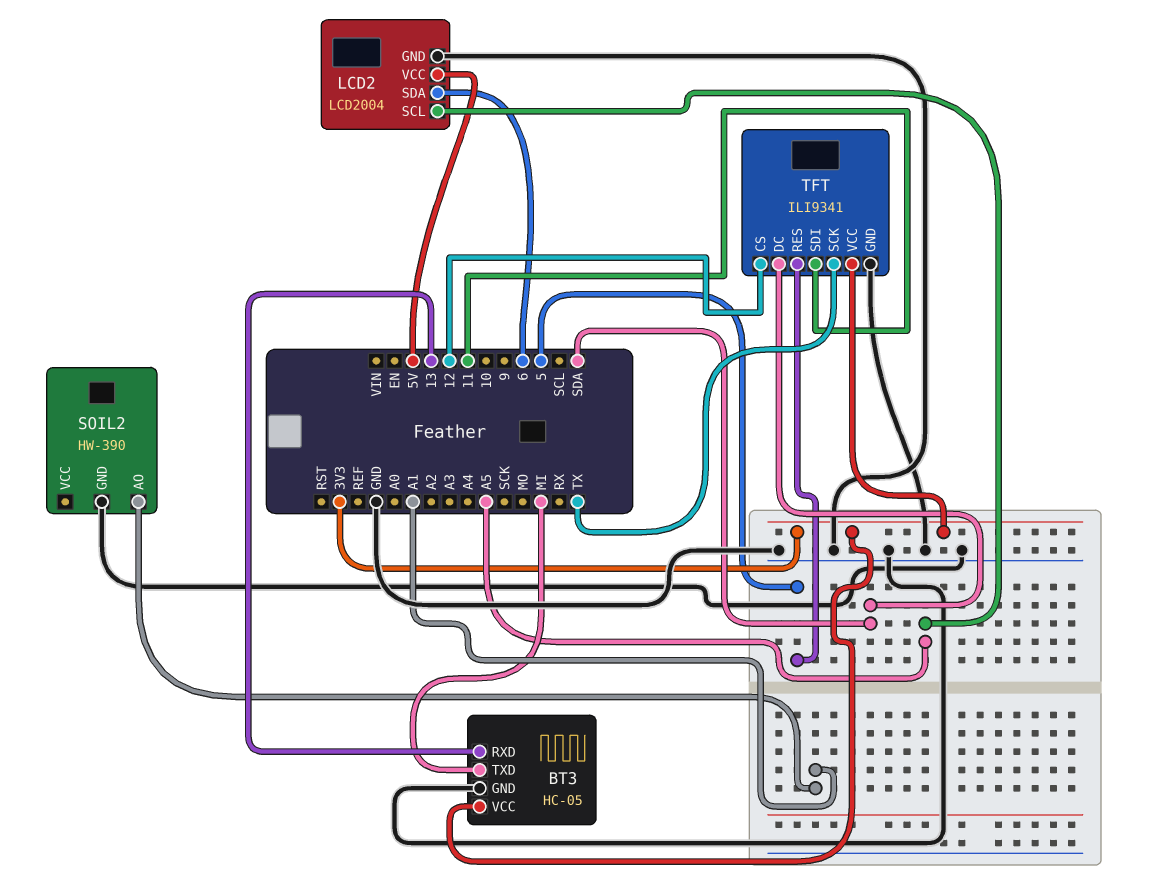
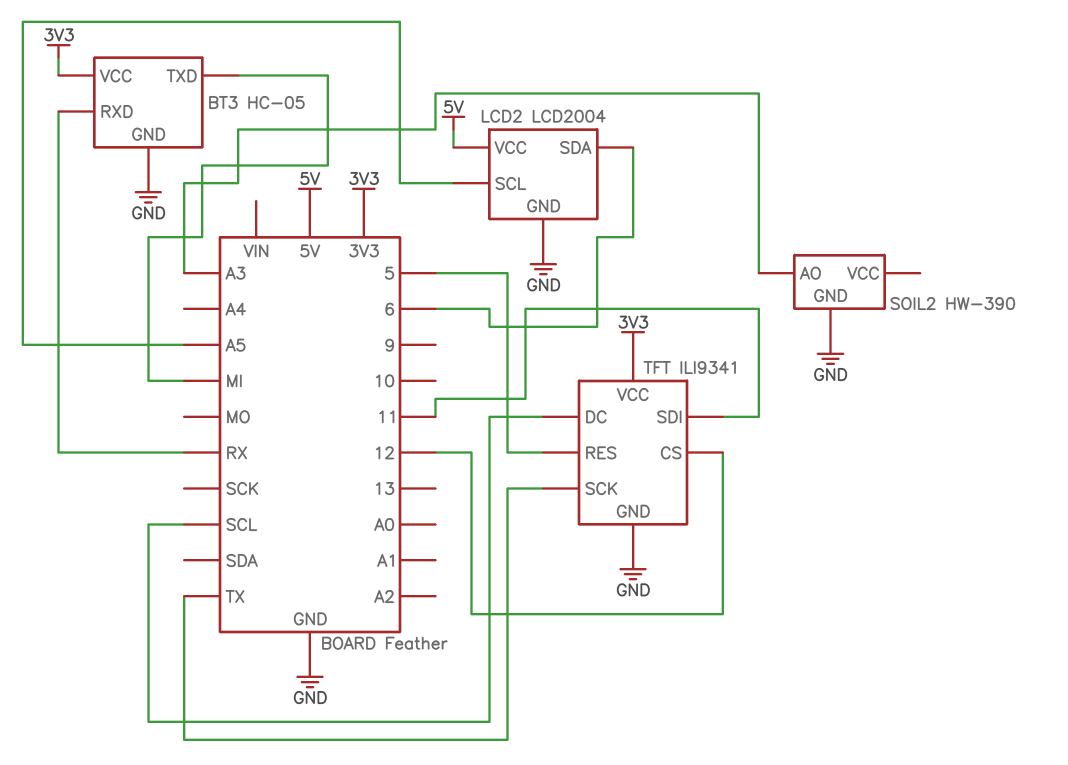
BT3 pin RXD: 13 -> RX
SOIL2 pin AO: A1 -> A3
TFT pin DC: SDA -> SCL

